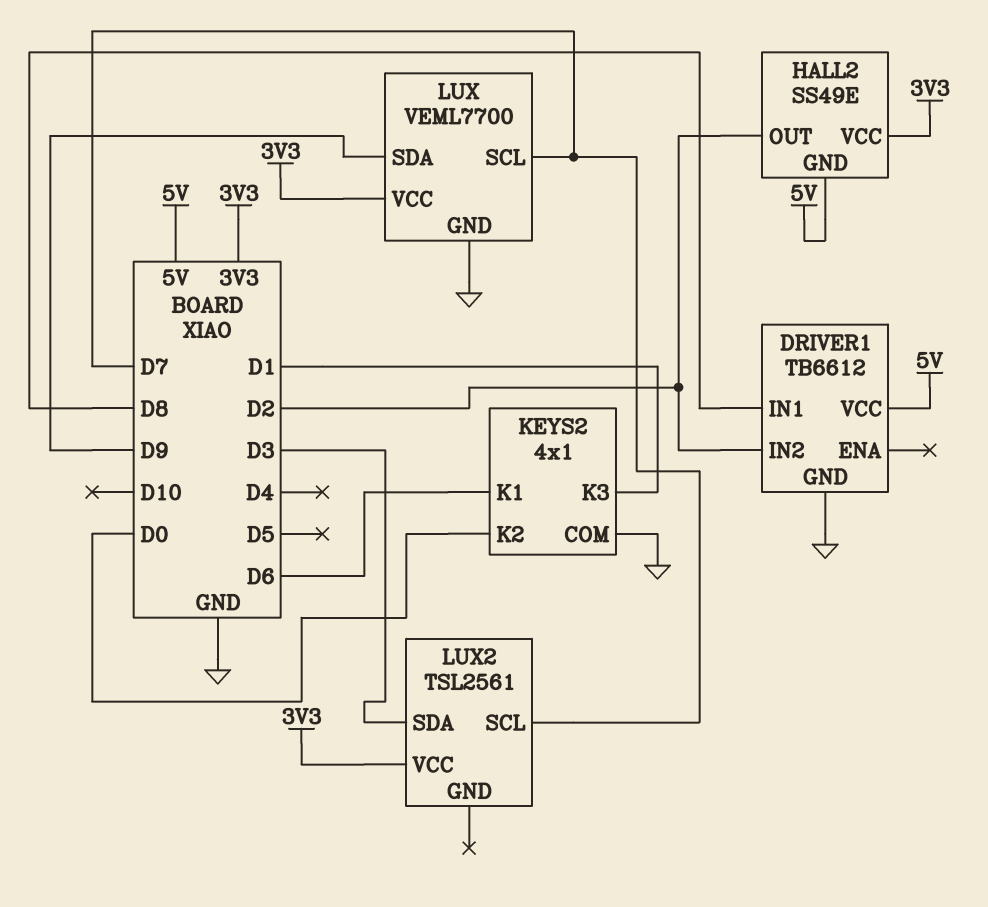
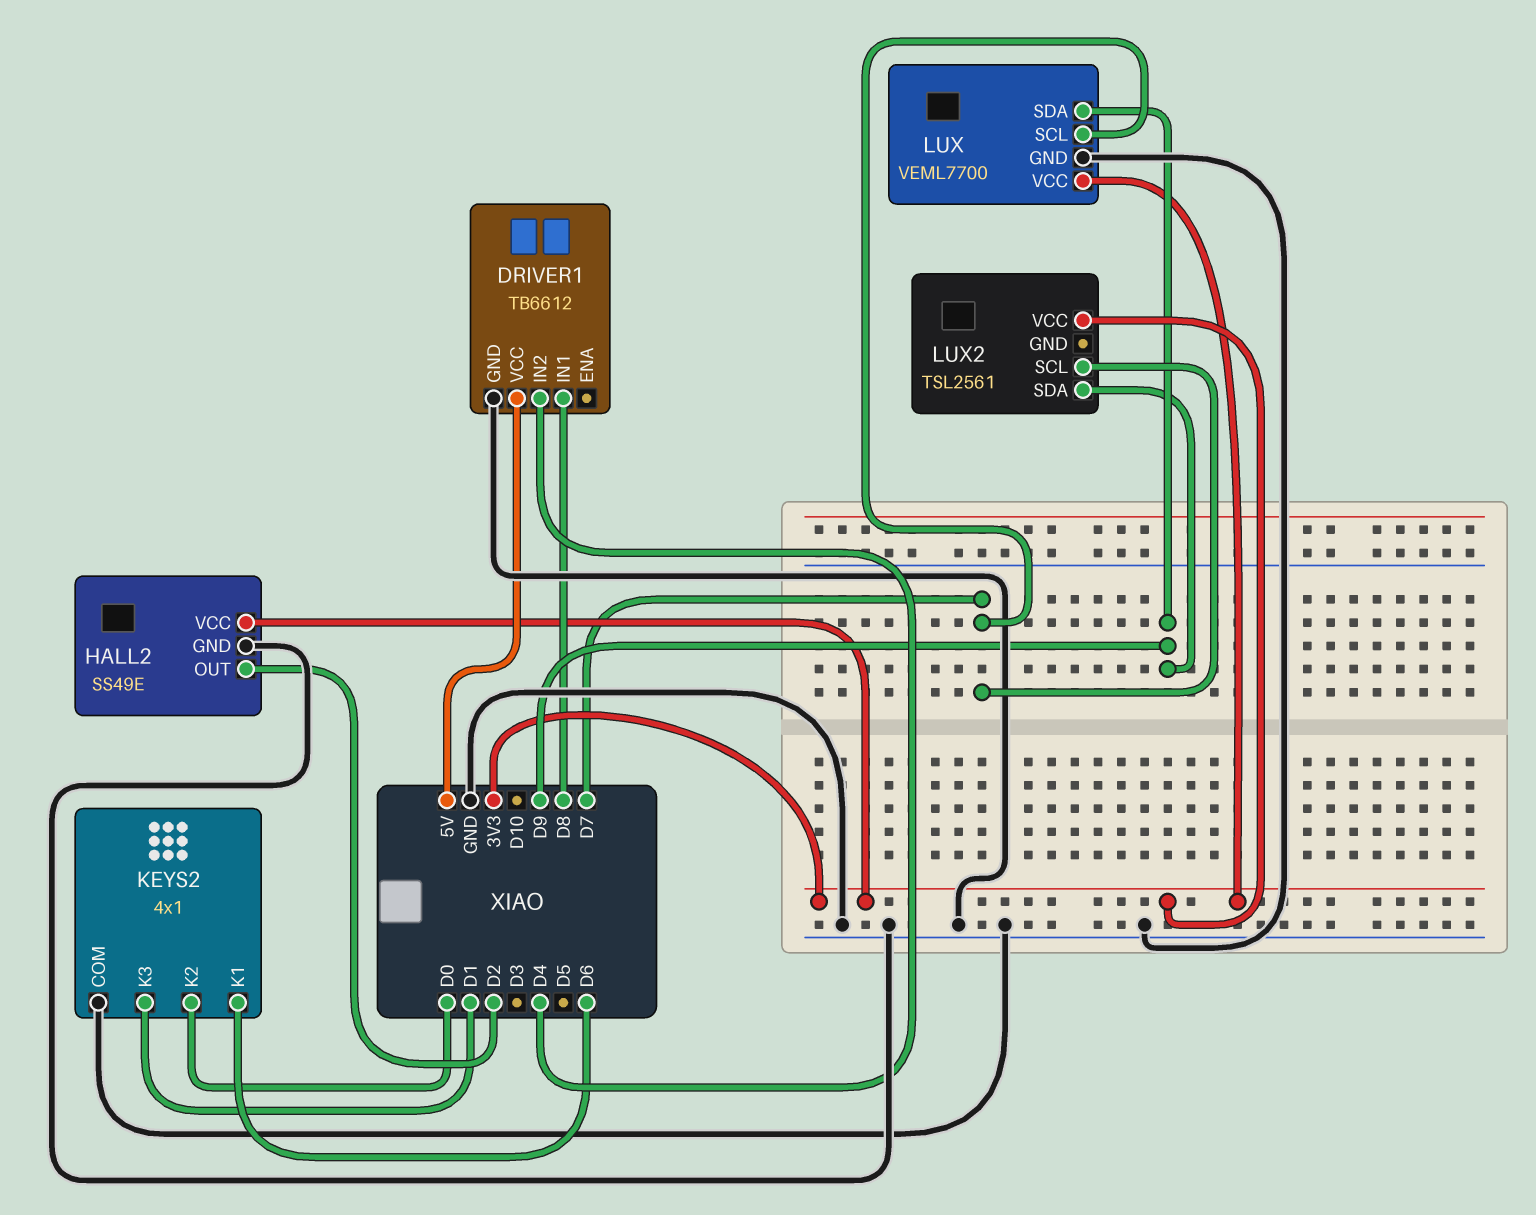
DRIVER1 pin IN2: D2 -> D4
HALL2 pin GND: 5V -> GND
LUX2 pin SDA: D3 -> D9

